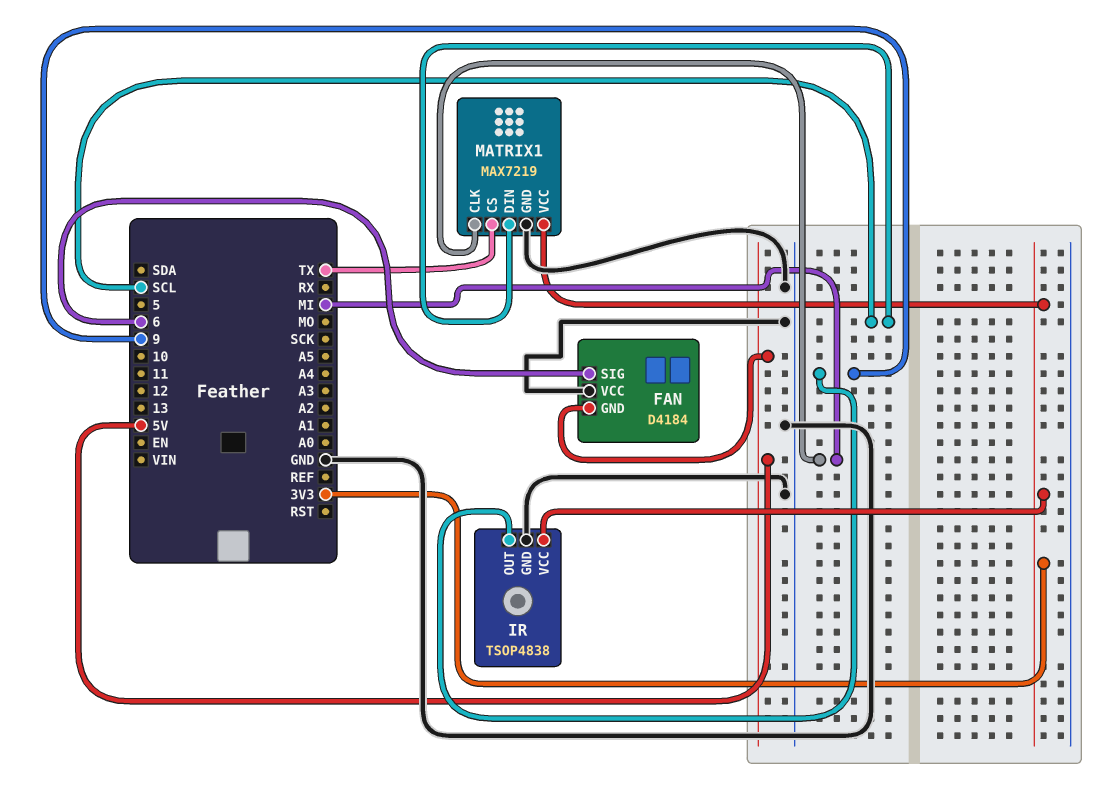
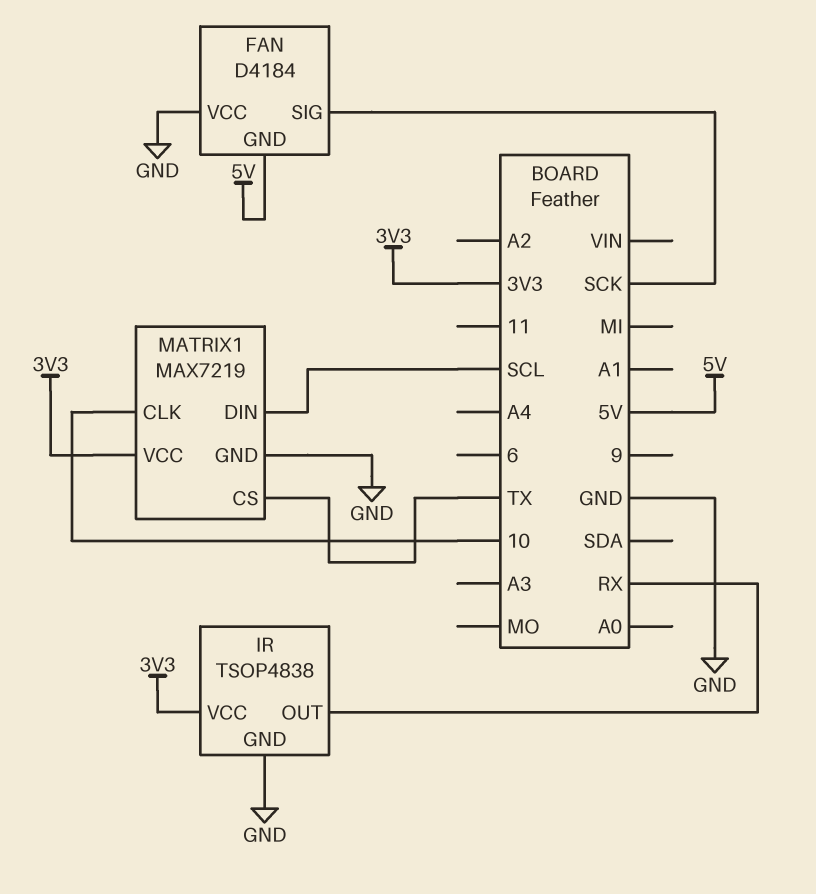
FAN pin SIG: 6 -> SCK
IR pin OUT: 9 -> RX
MATRIX1 pin CLK: MI -> 10

